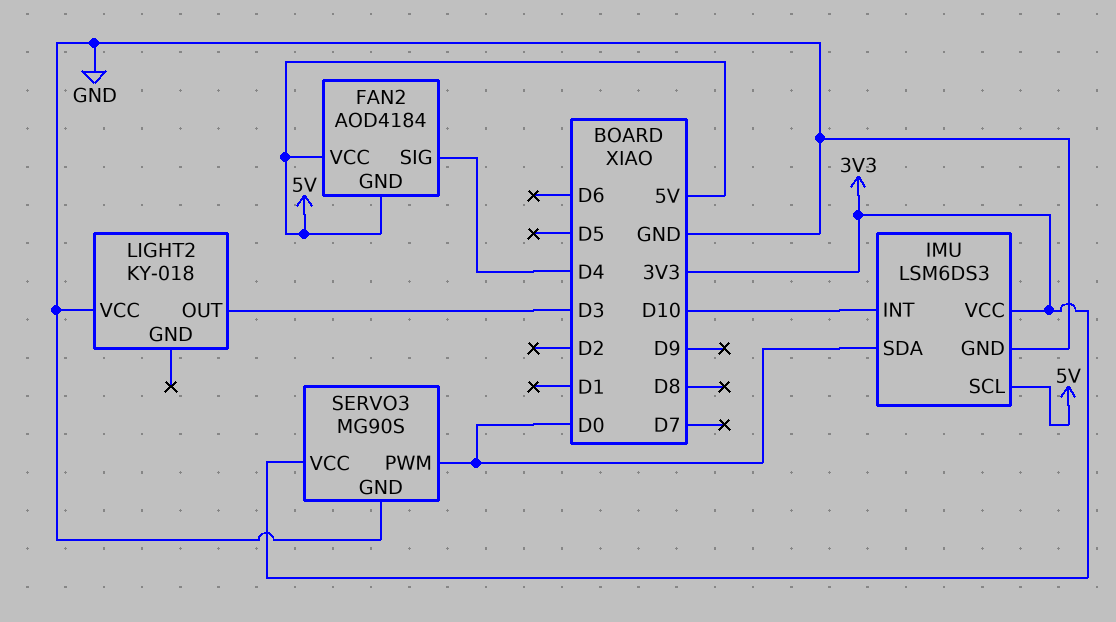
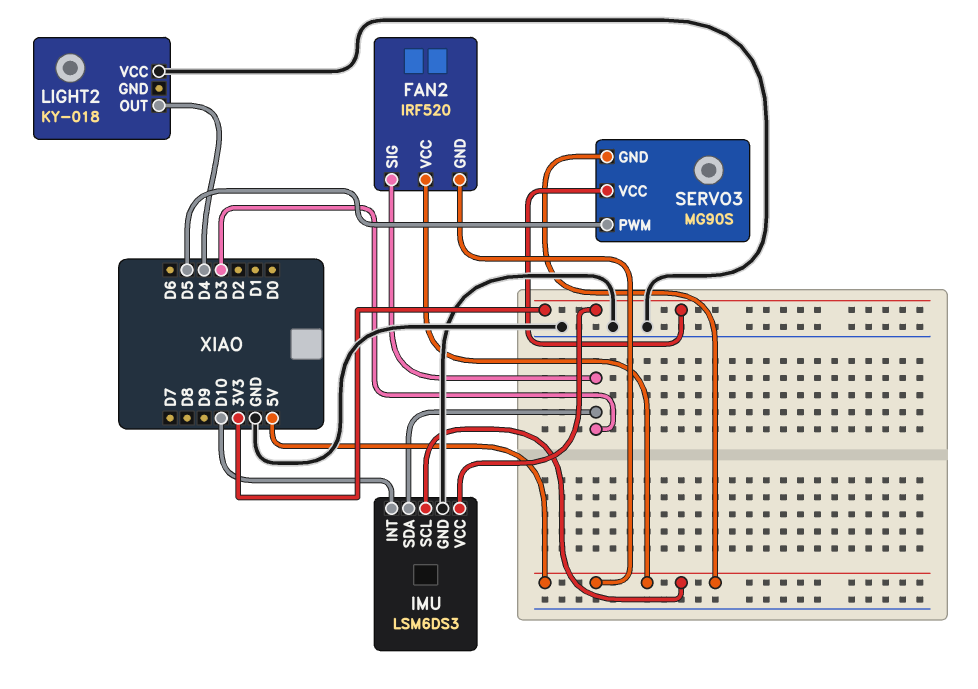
FAN2: AOD4184 -> IRF520
FAN2 pin SIG: D4 -> D3
IMU pin SDA: D0 -> D3
LIGHT2 pin OUT: D3 -> D4
SERVO3 pin GND: GND -> 5V
SERVO3 pin PWM: D0 -> D5

